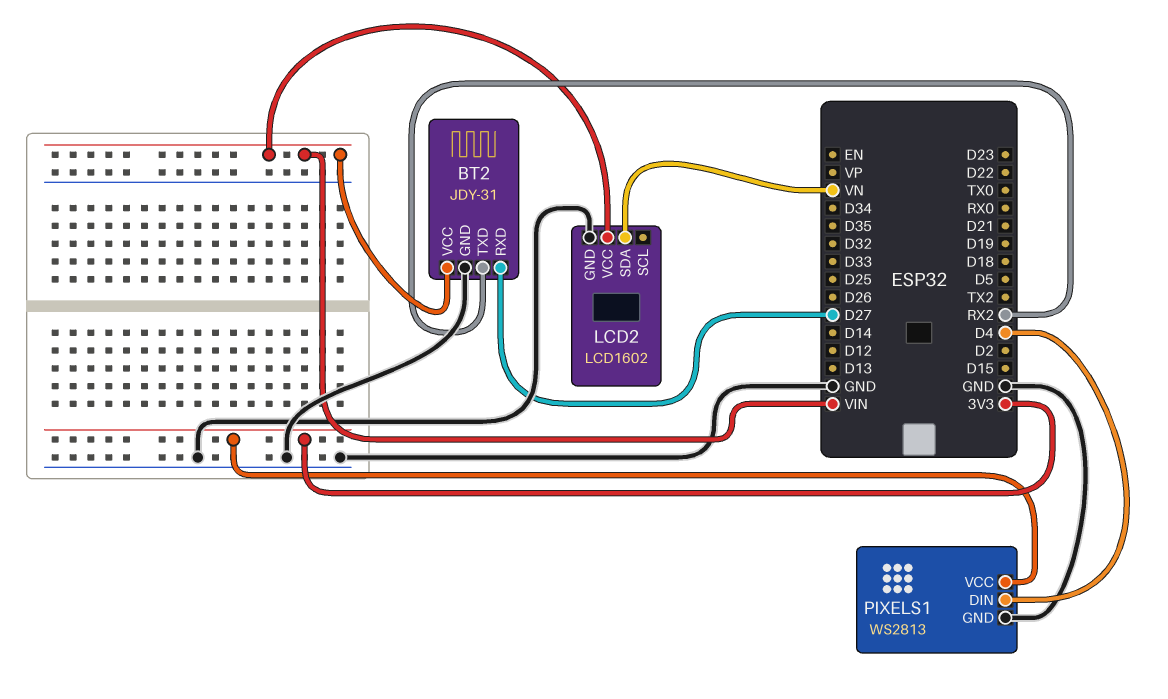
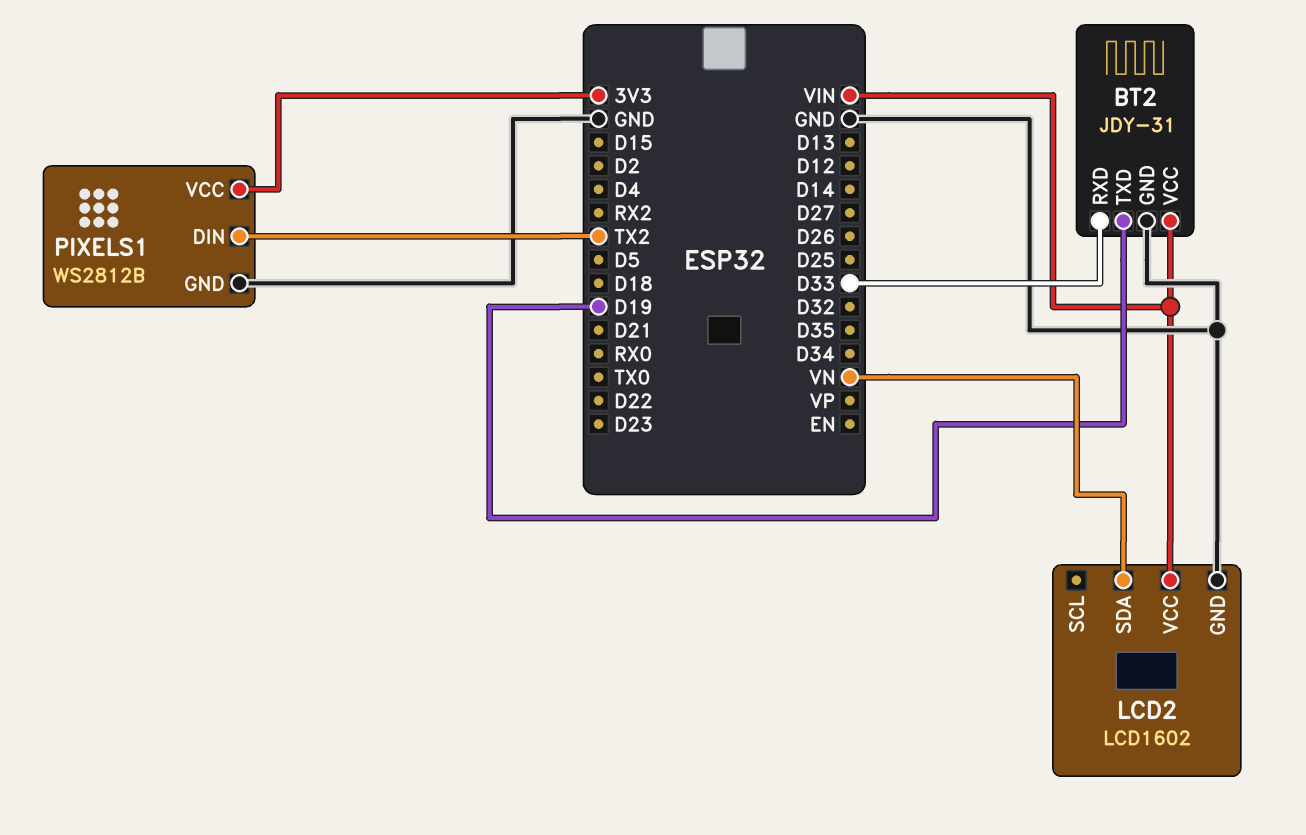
BT2 pin RXD: D27 -> D33
BT2 pin TXD: RX2 -> D19
PIXELS1: WS2813 -> WS2812B
PIXELS1 pin DIN: D4 -> TX2

